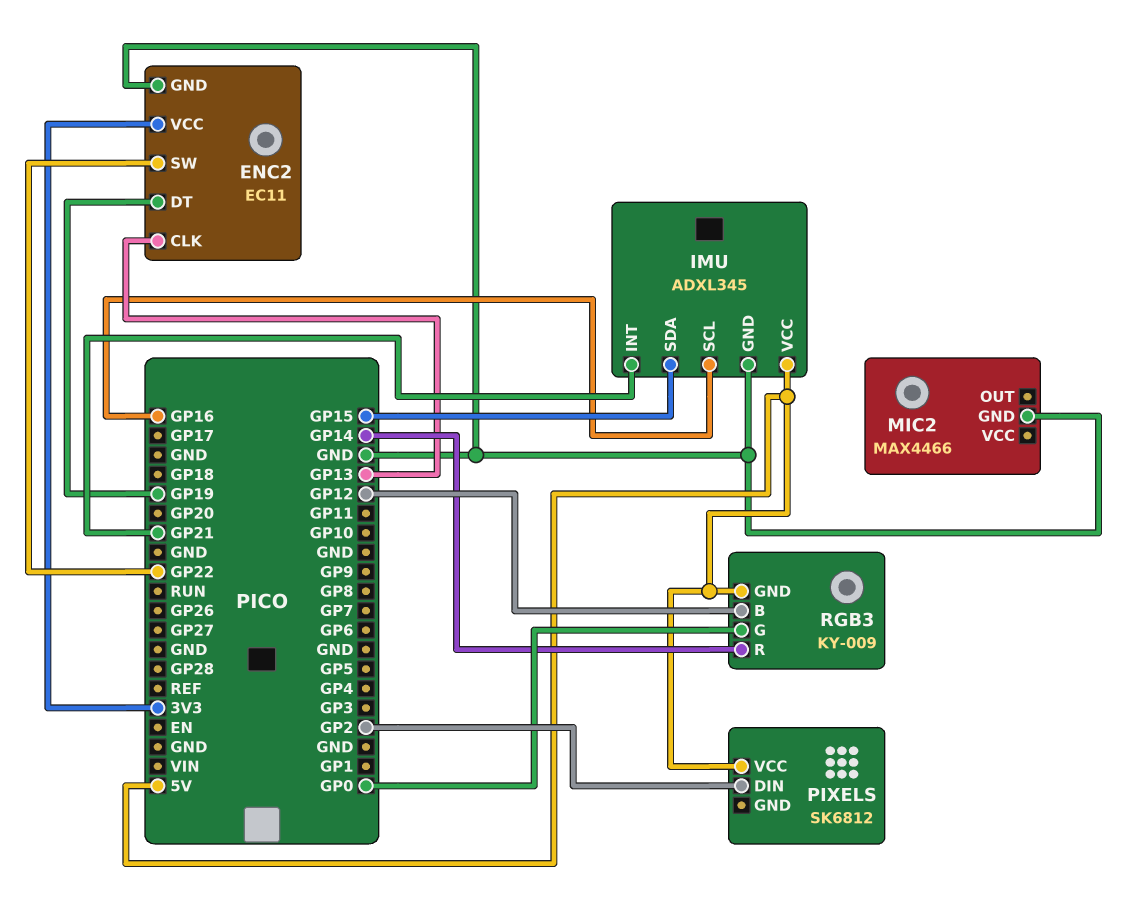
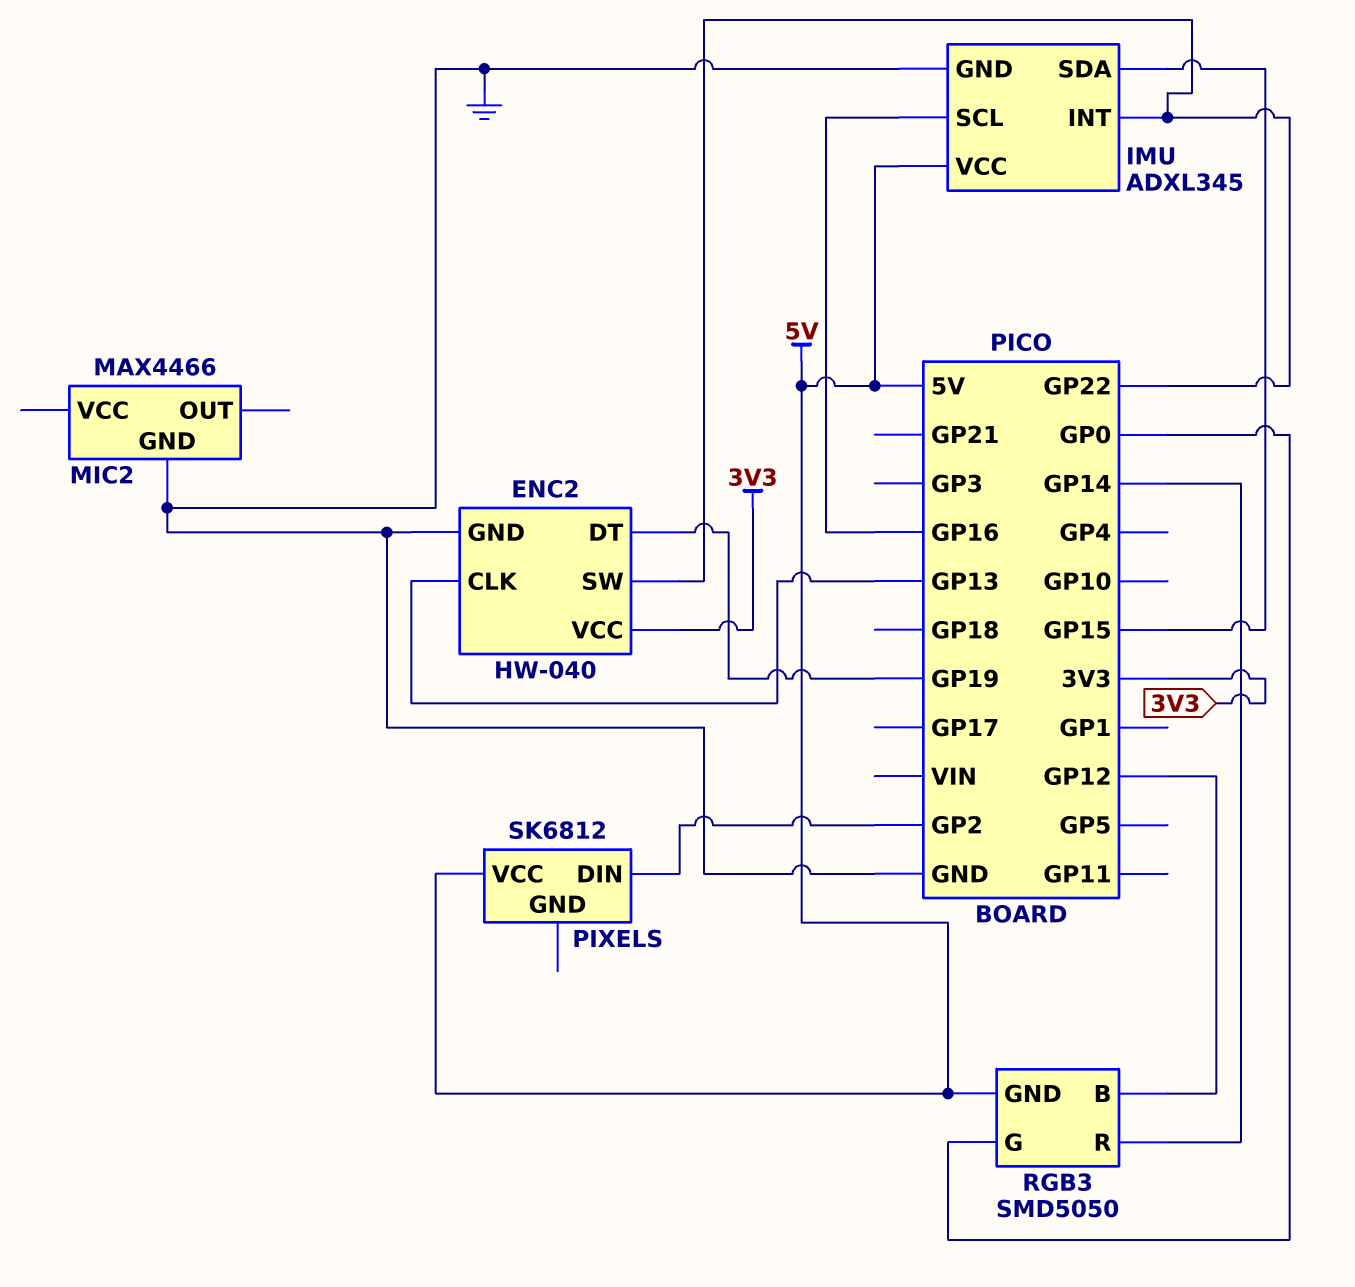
ENC2: EC11 -> HW-040
IMU pin INT: GP21 -> GP22
RGB3: KY-009 -> SMD5050

